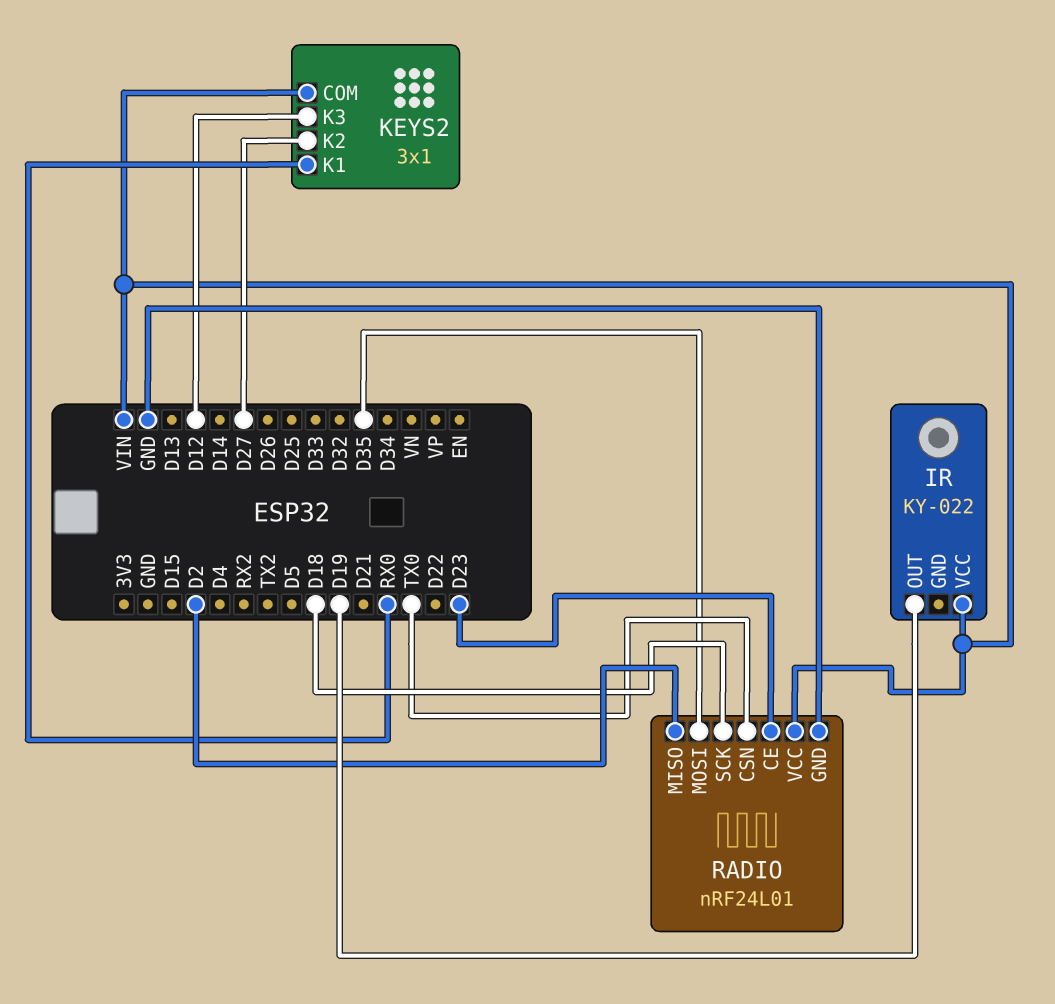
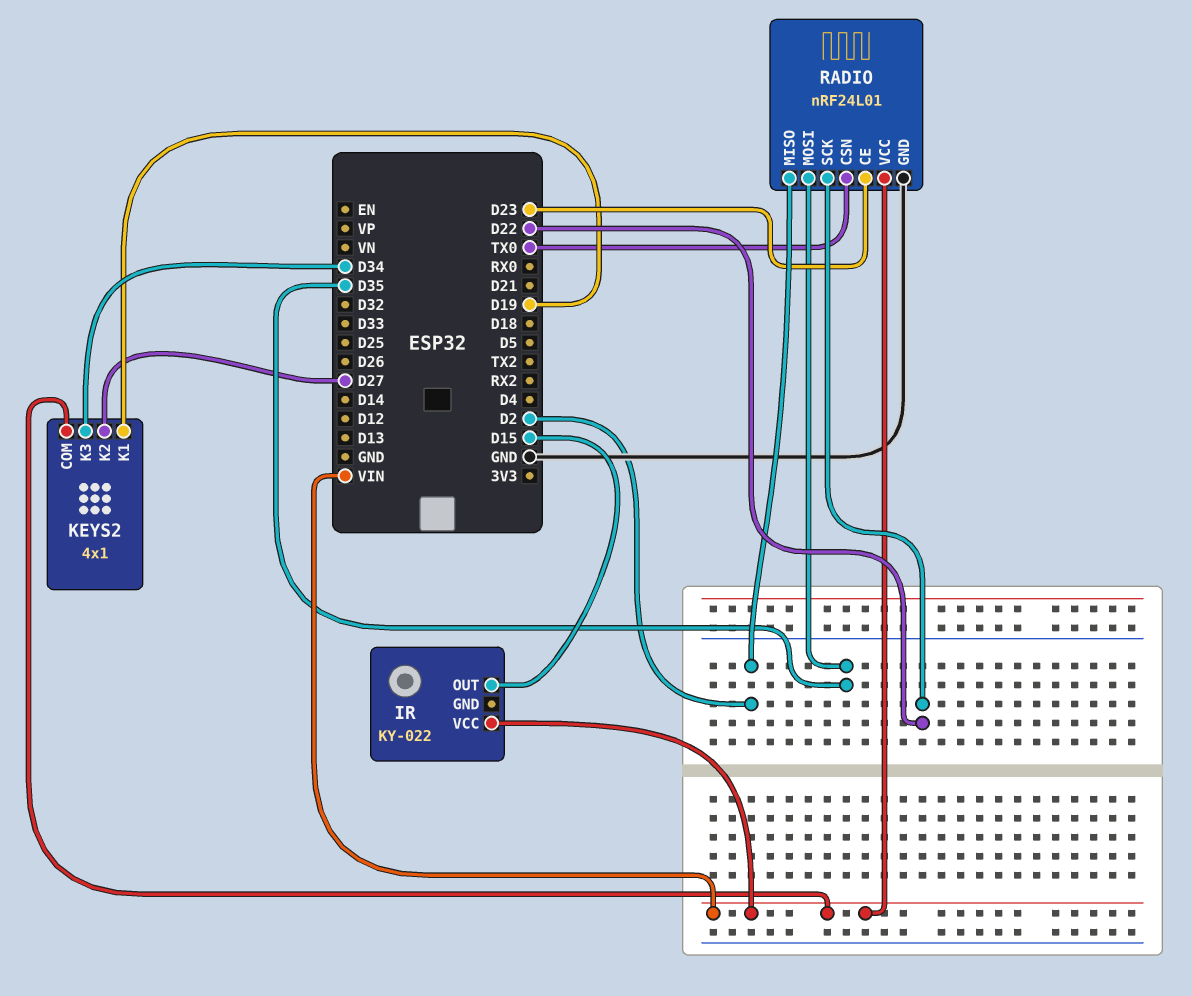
IR pin OUT: D19 -> D15
KEYS2: 3x1 -> 4x1
KEYS2 pin K1: RX0 -> D19
KEYS2 pin K3: D12 -> D34
RADIO pin SCK: D18 -> D22

